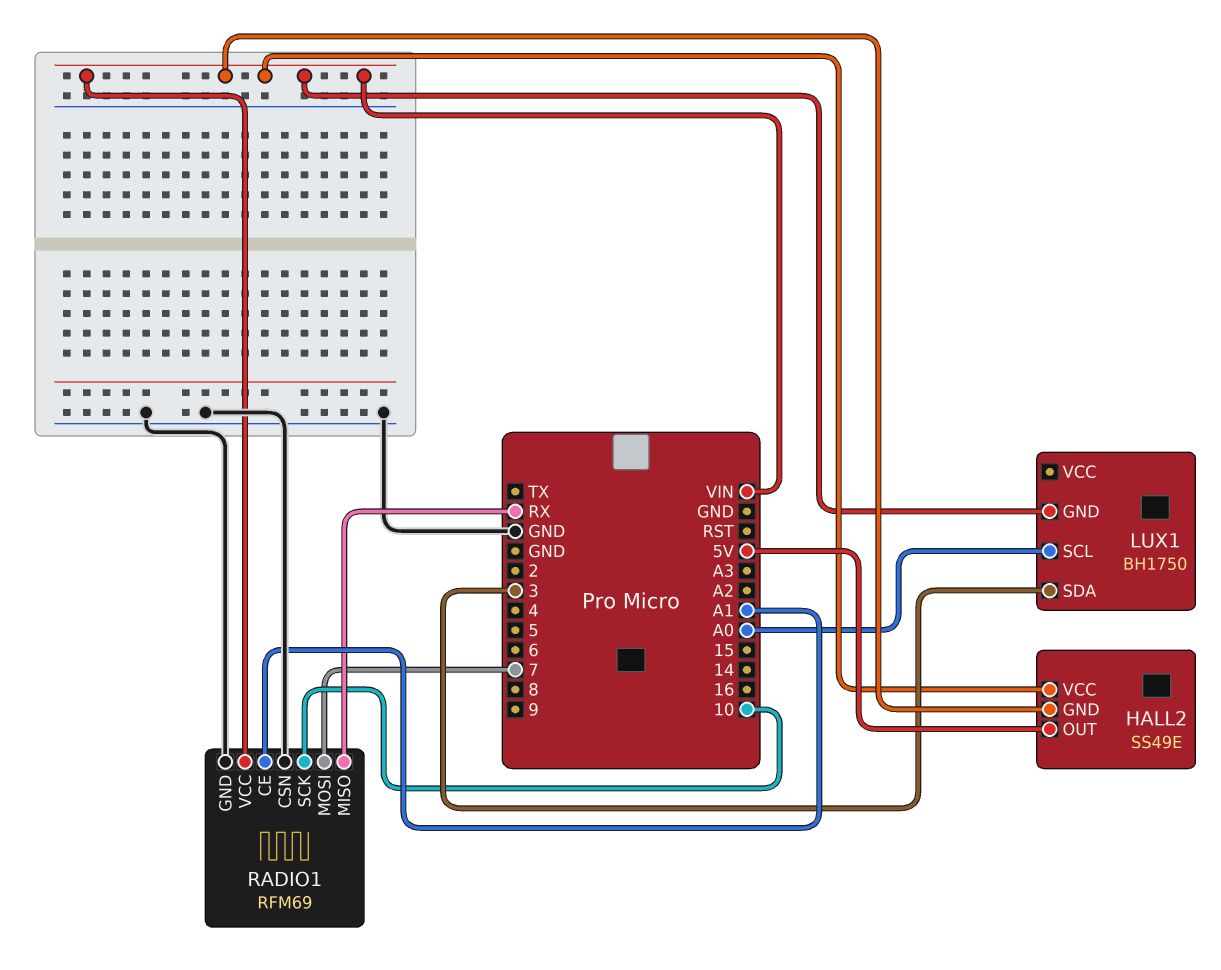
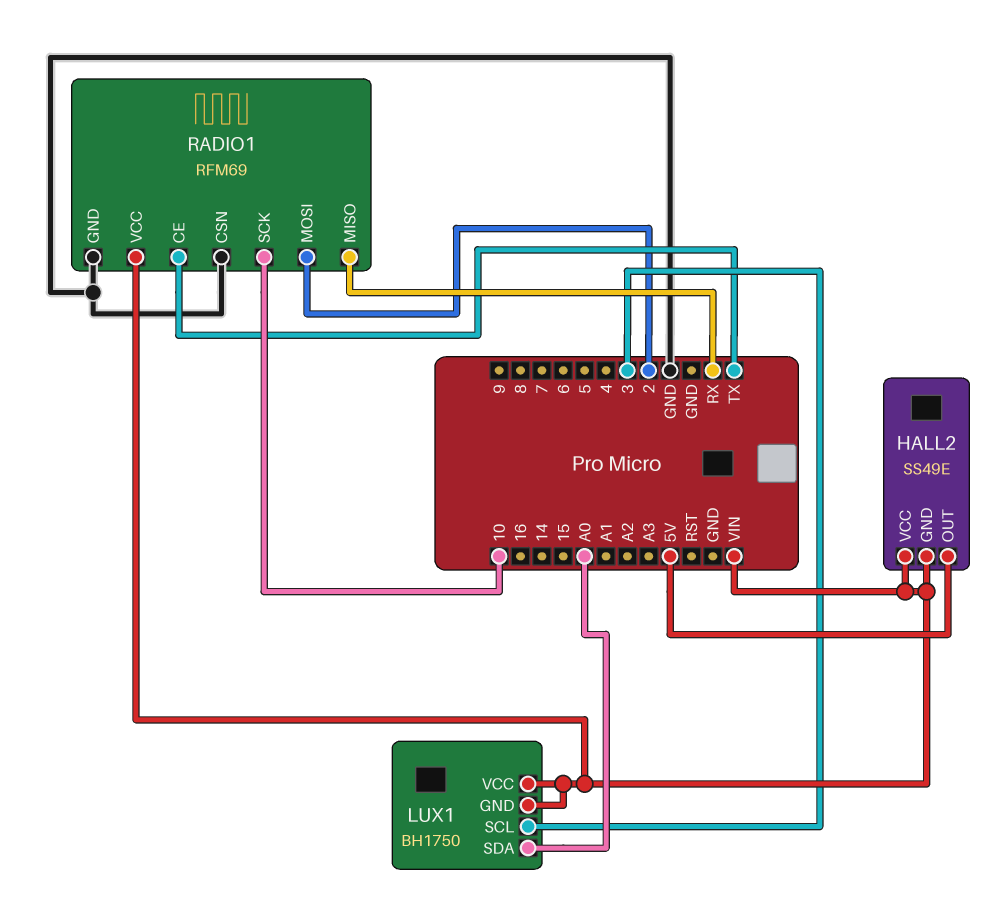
LUX1 pin SCL: A0 -> 3
LUX1 pin SDA: 3 -> A0
LUX1 pin VCC: none -> VIN
RADIO1 pin CE: A1 -> TX
RADIO1 pin MOSI: 7 -> 2

